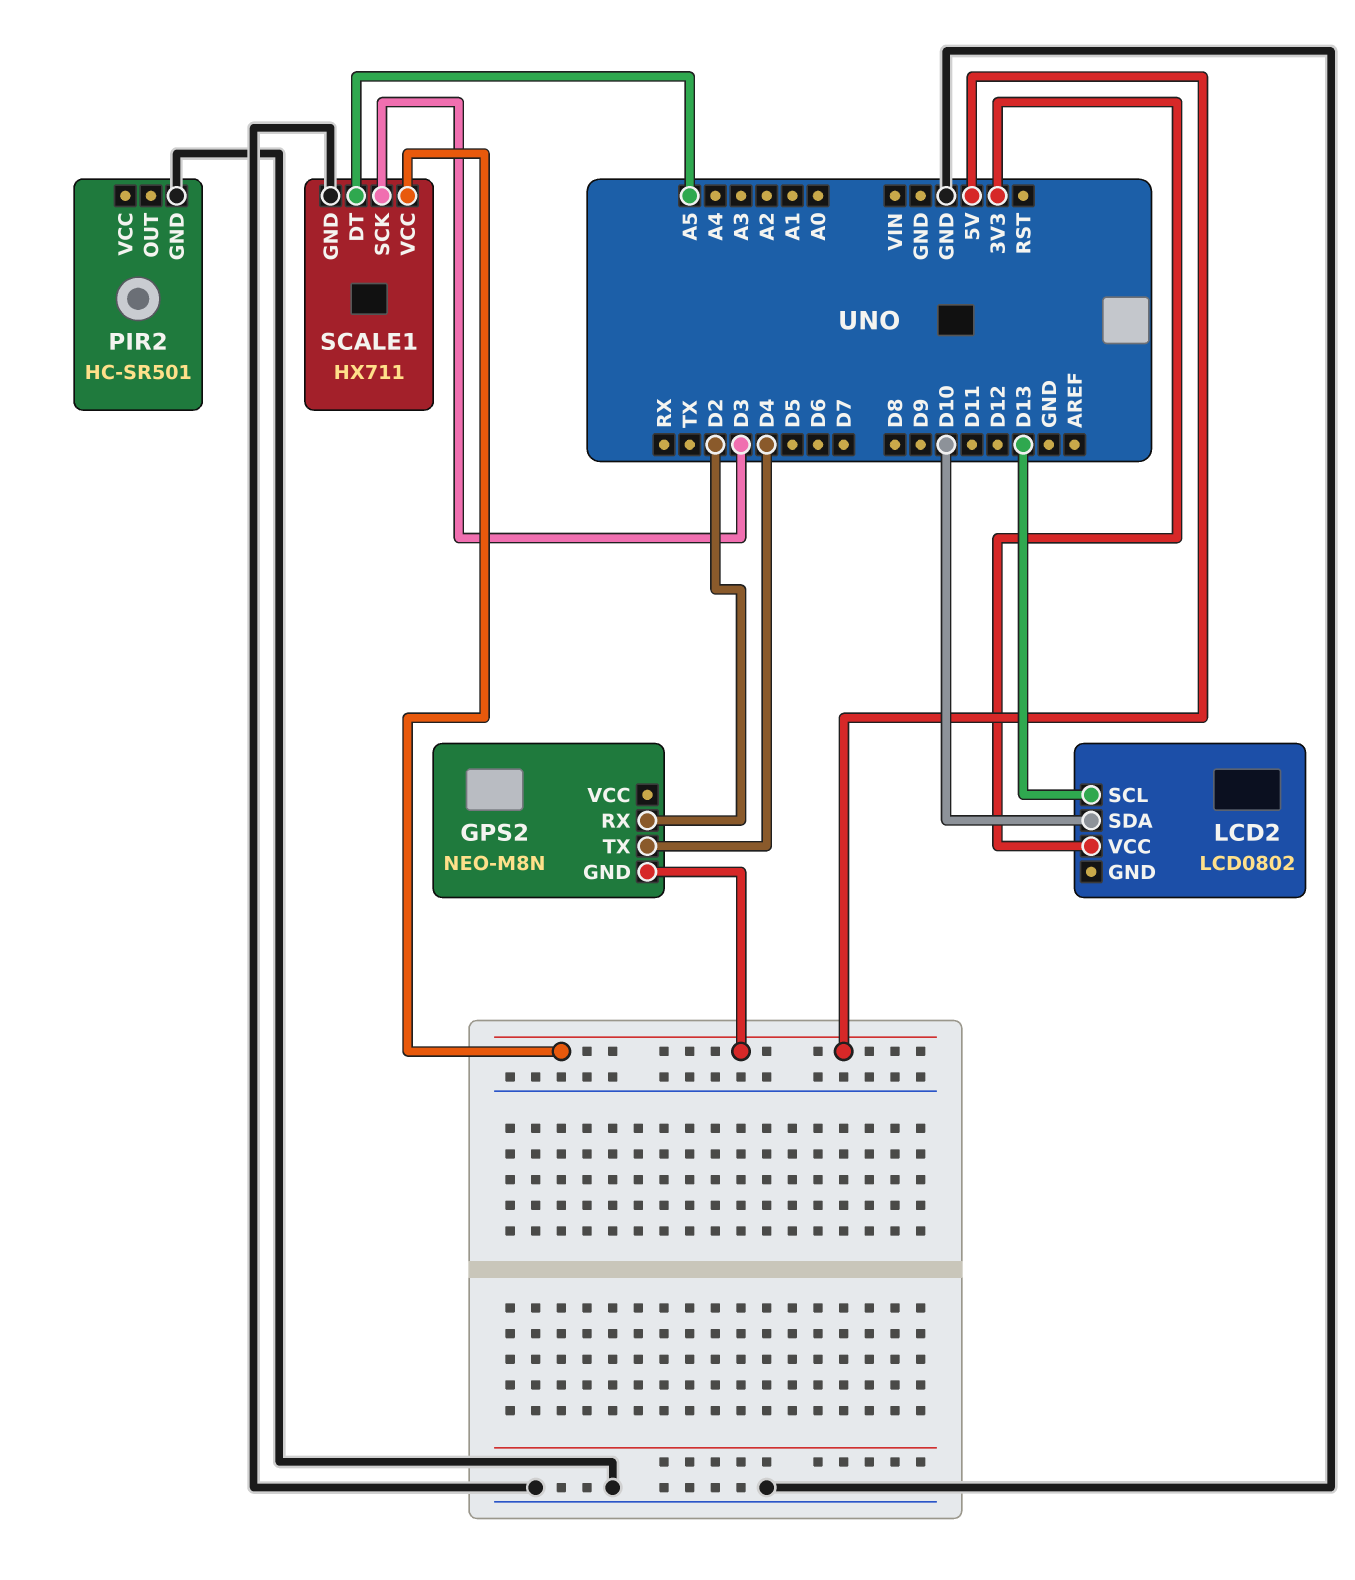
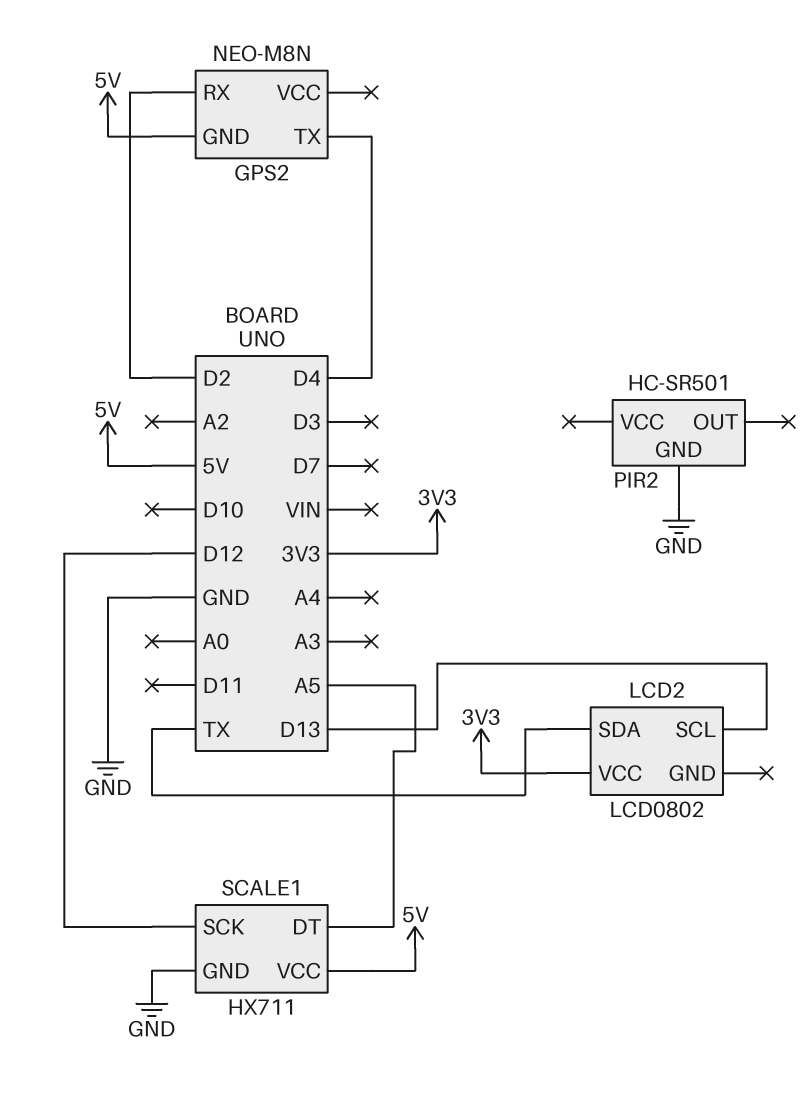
LCD2 pin SDA: D10 -> TX
SCALE1 pin SCK: D3 -> D12

